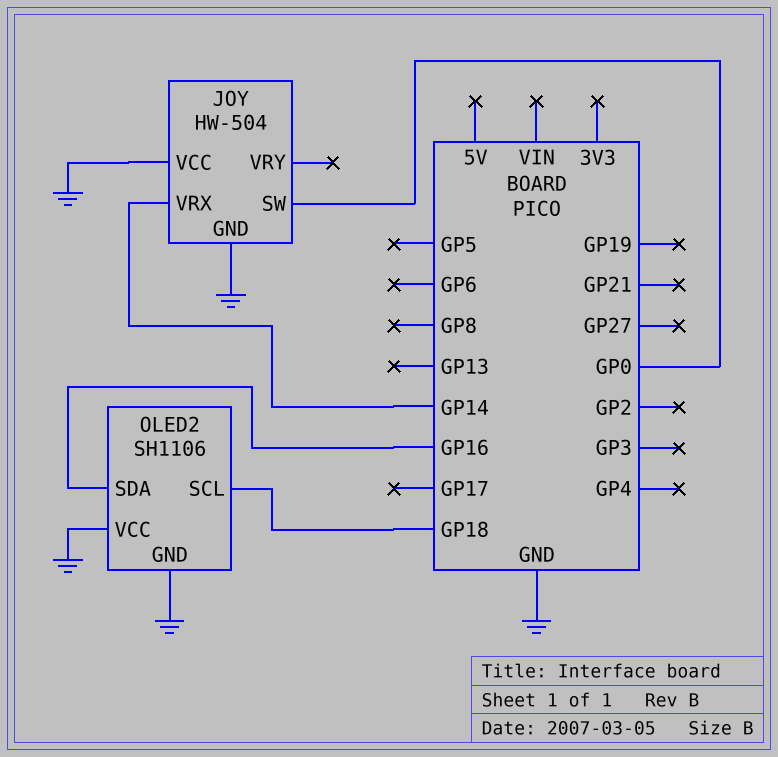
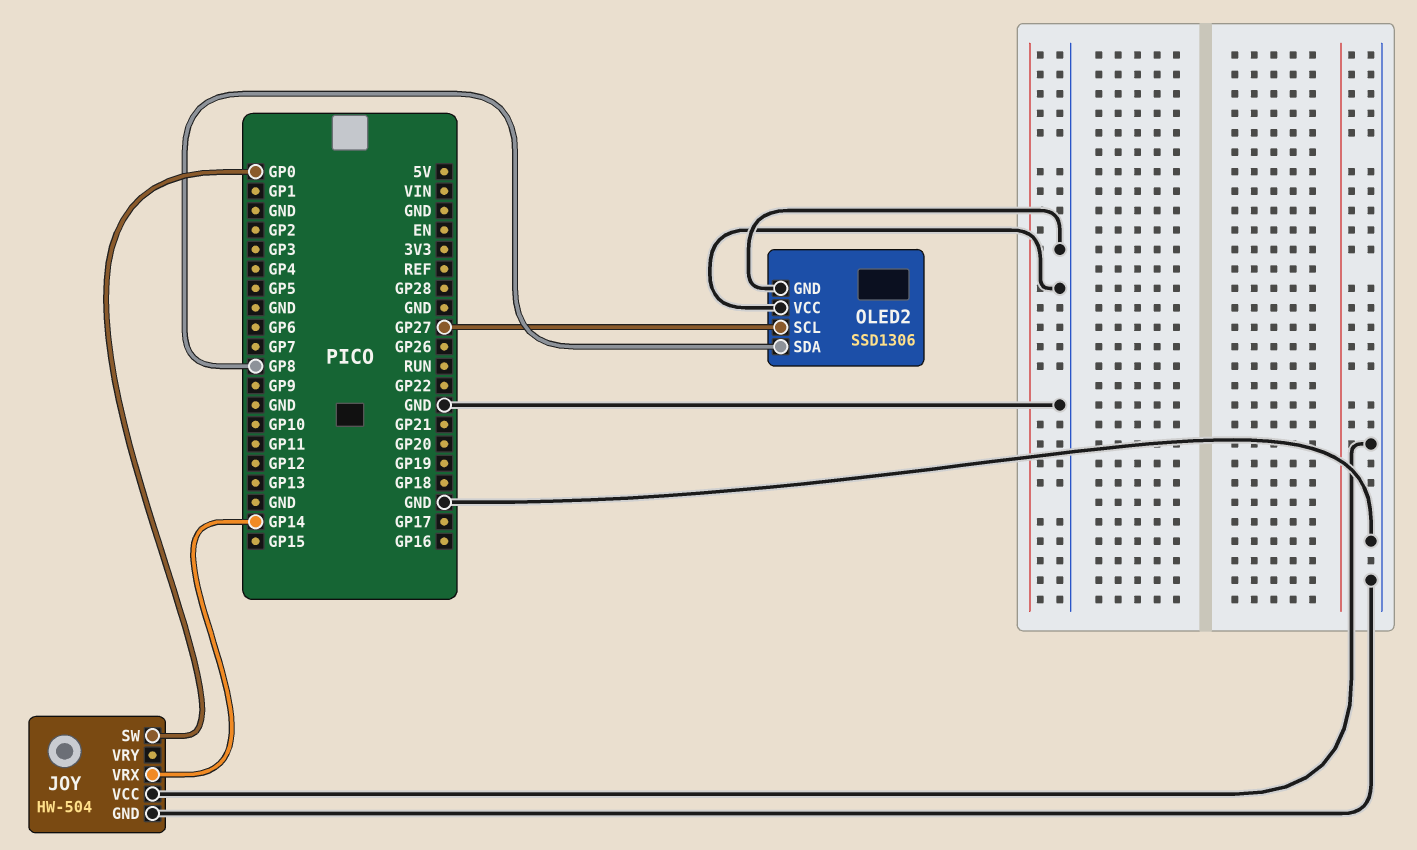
OLED2: SH1106 -> SSD1306
OLED2 pin SCL: GP18 -> GP27
OLED2 pin SDA: GP16 -> GP8

